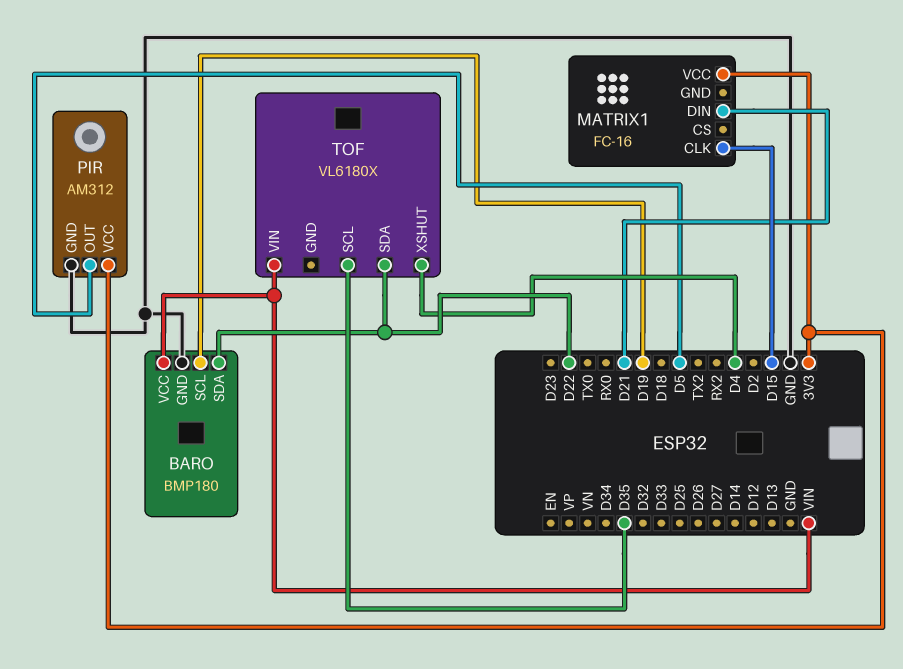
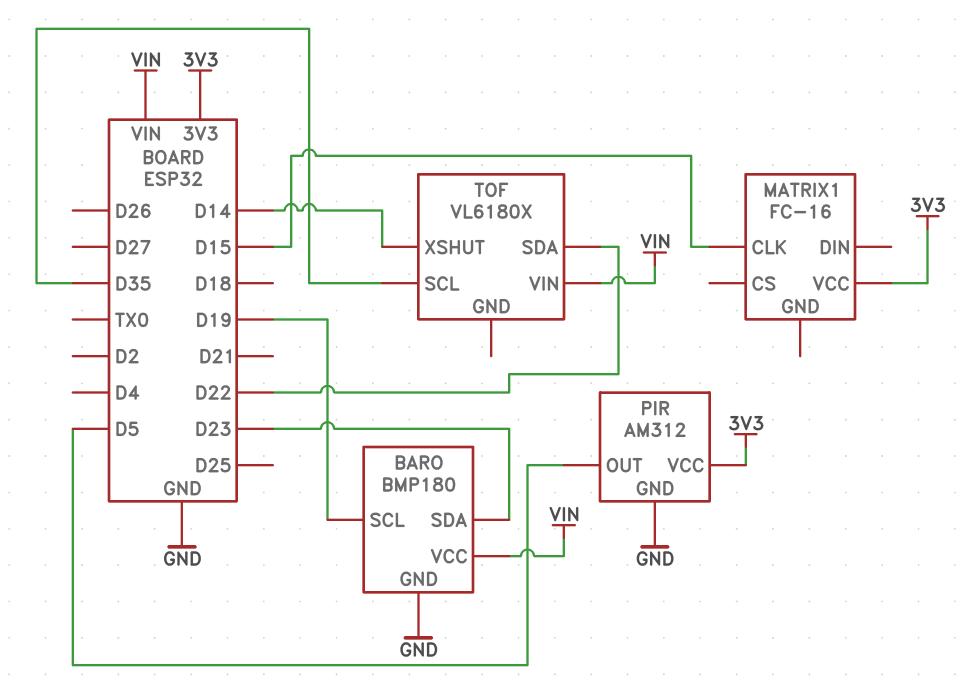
BARO pin SDA: D22 -> D23
MATRIX1 pin DIN: D21 -> none
TOF pin XSHUT: D4 -> D14

